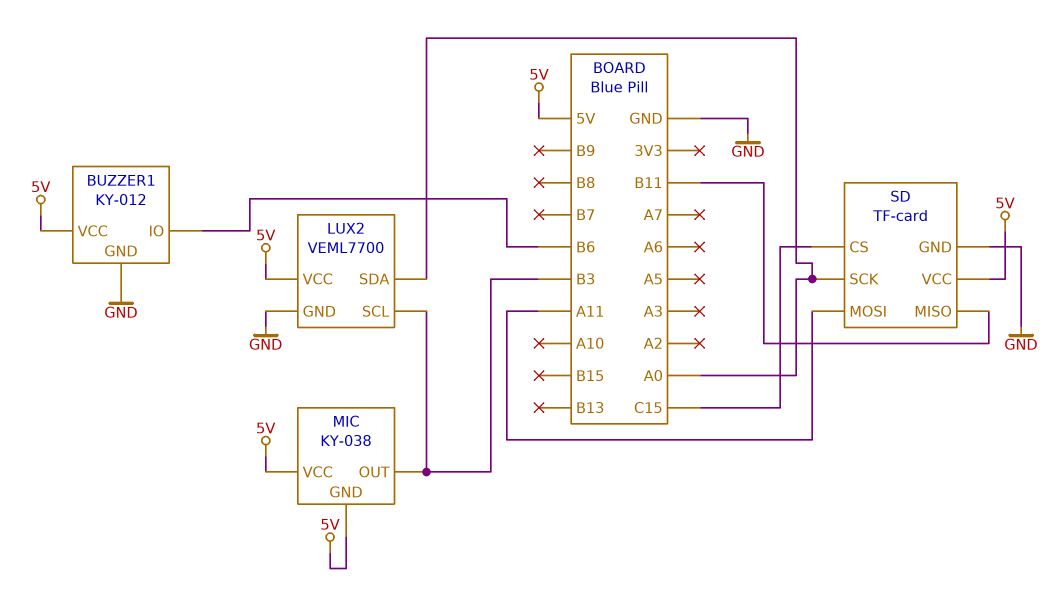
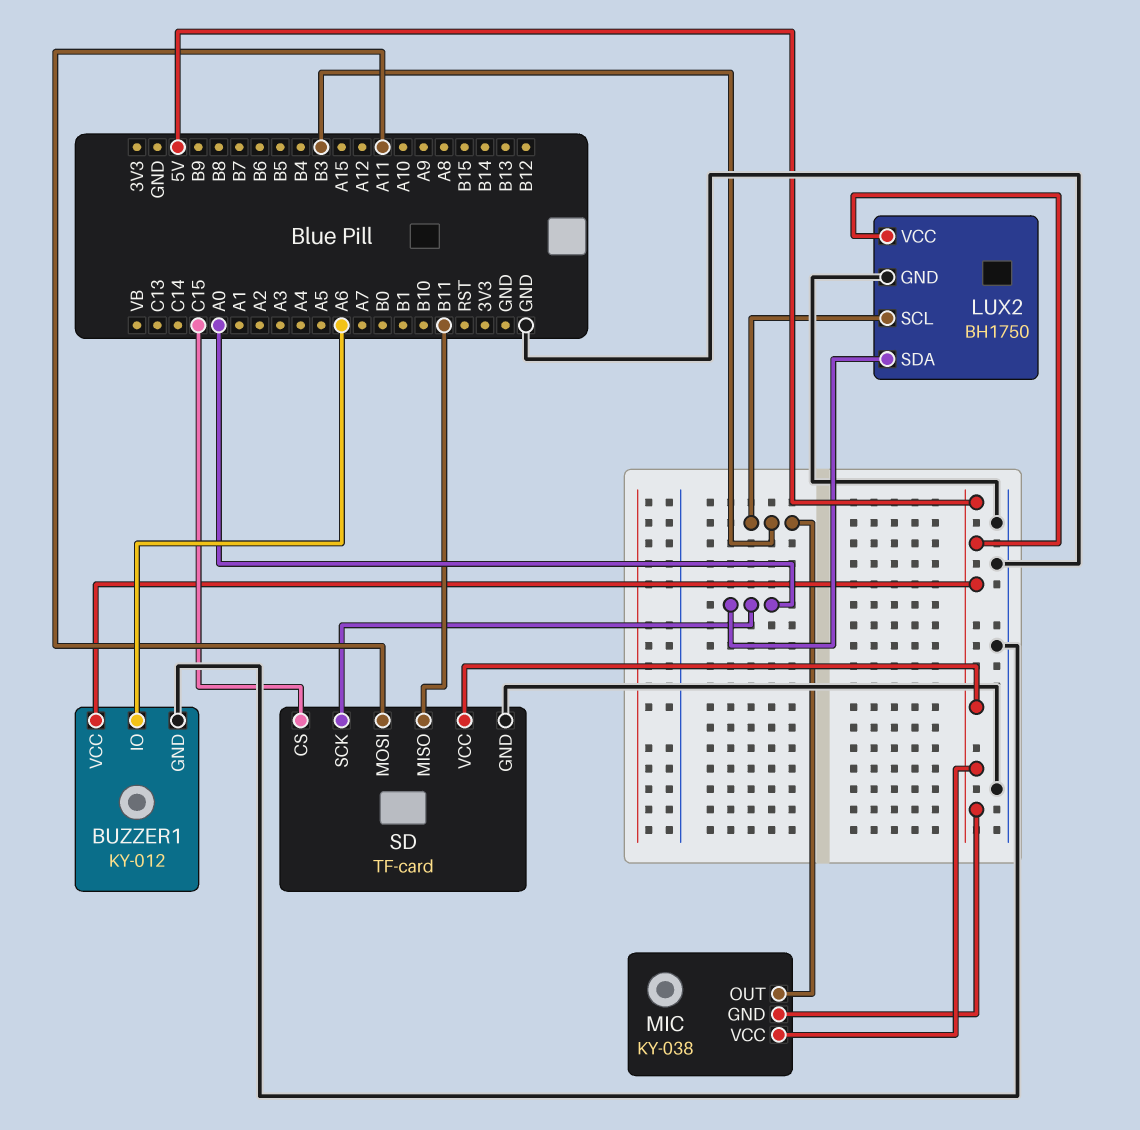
BUZZER1 pin IO: B6 -> A6
LUX2: VEML7700 -> BH1750

